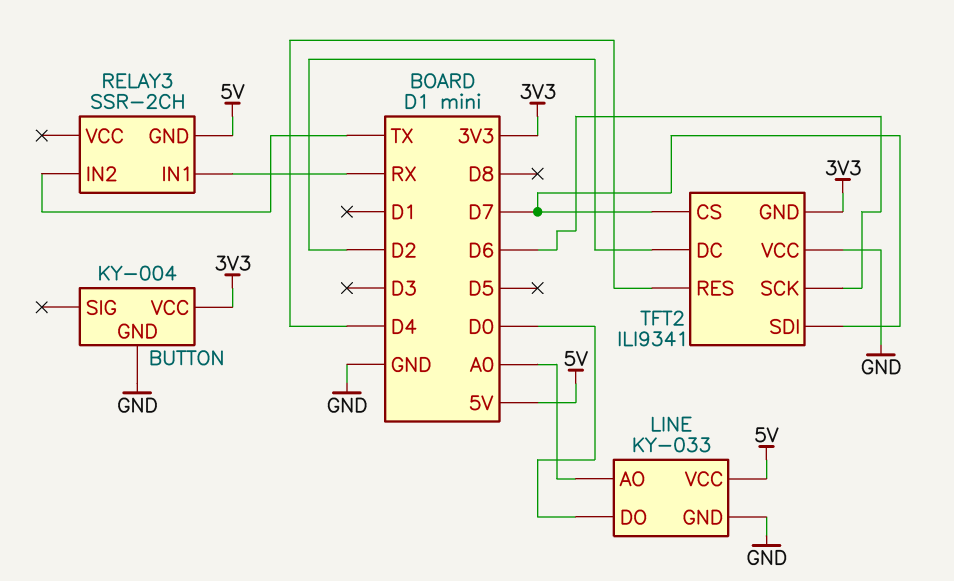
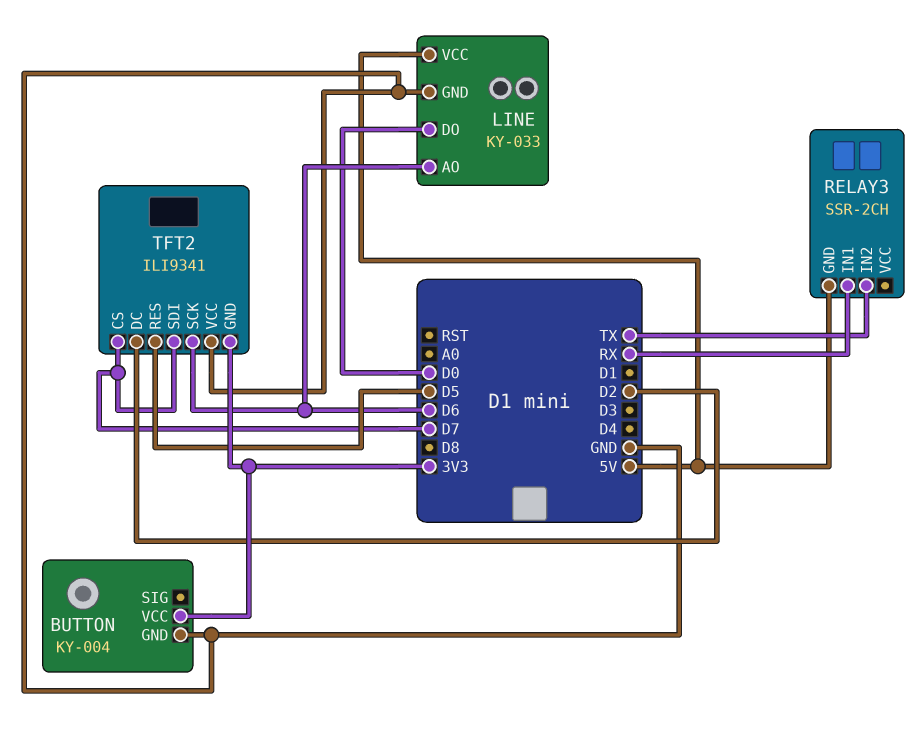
LINE pin AO: A0 -> D6
TFT2 pin RES: D4 -> D5

